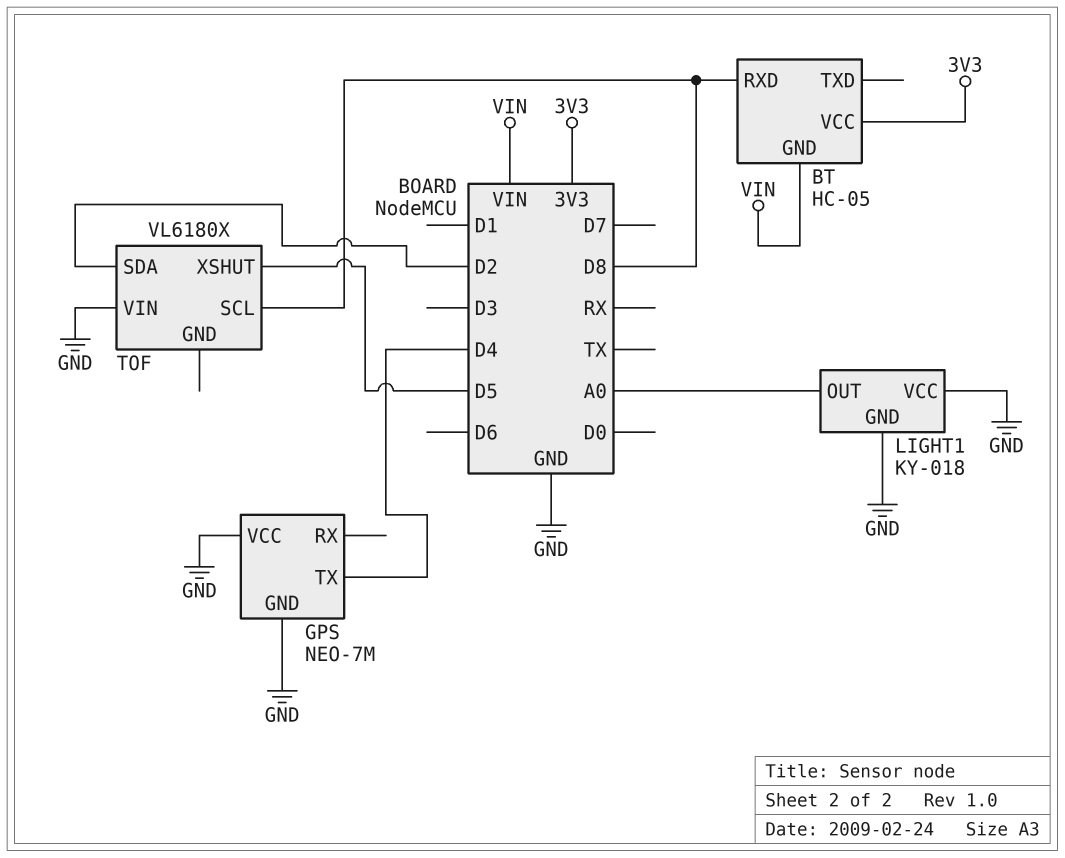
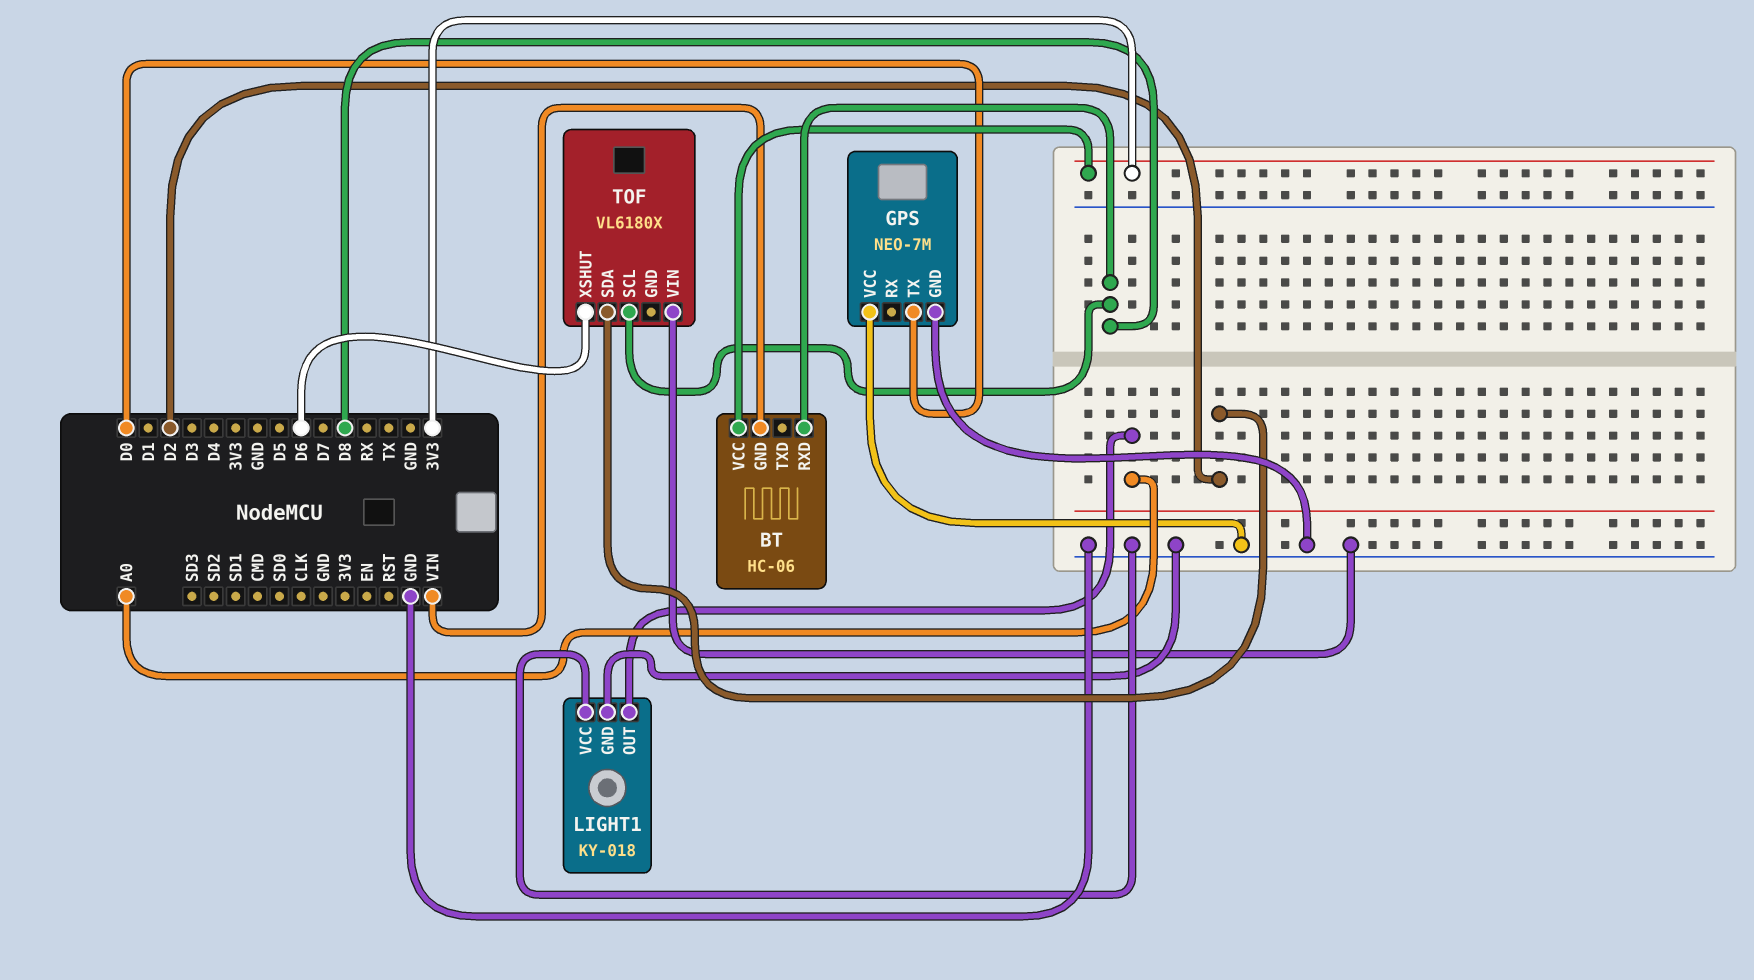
BT: HC-05 -> HC-06
GPS pin TX: D4 -> D0
TOF pin XSHUT: D5 -> D6

